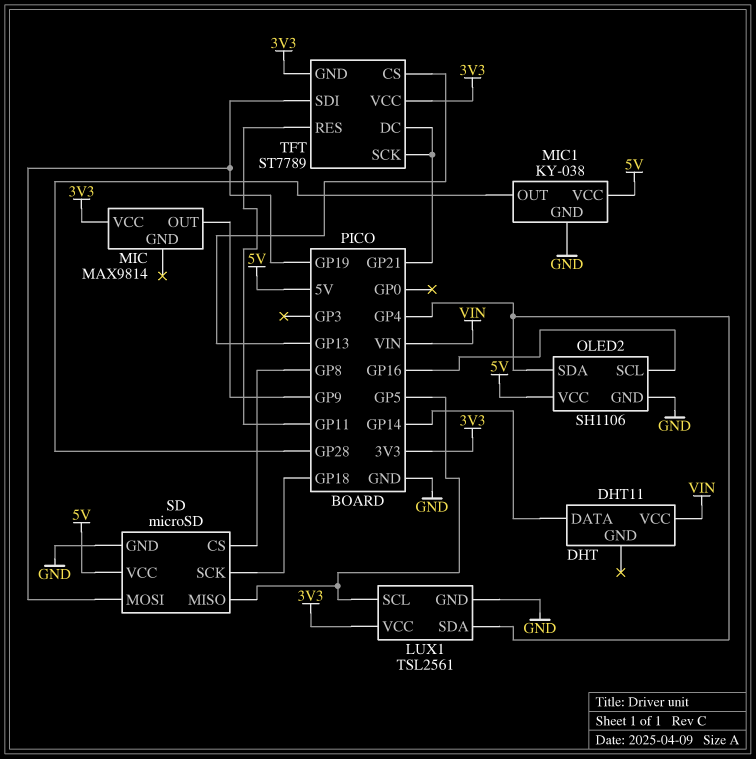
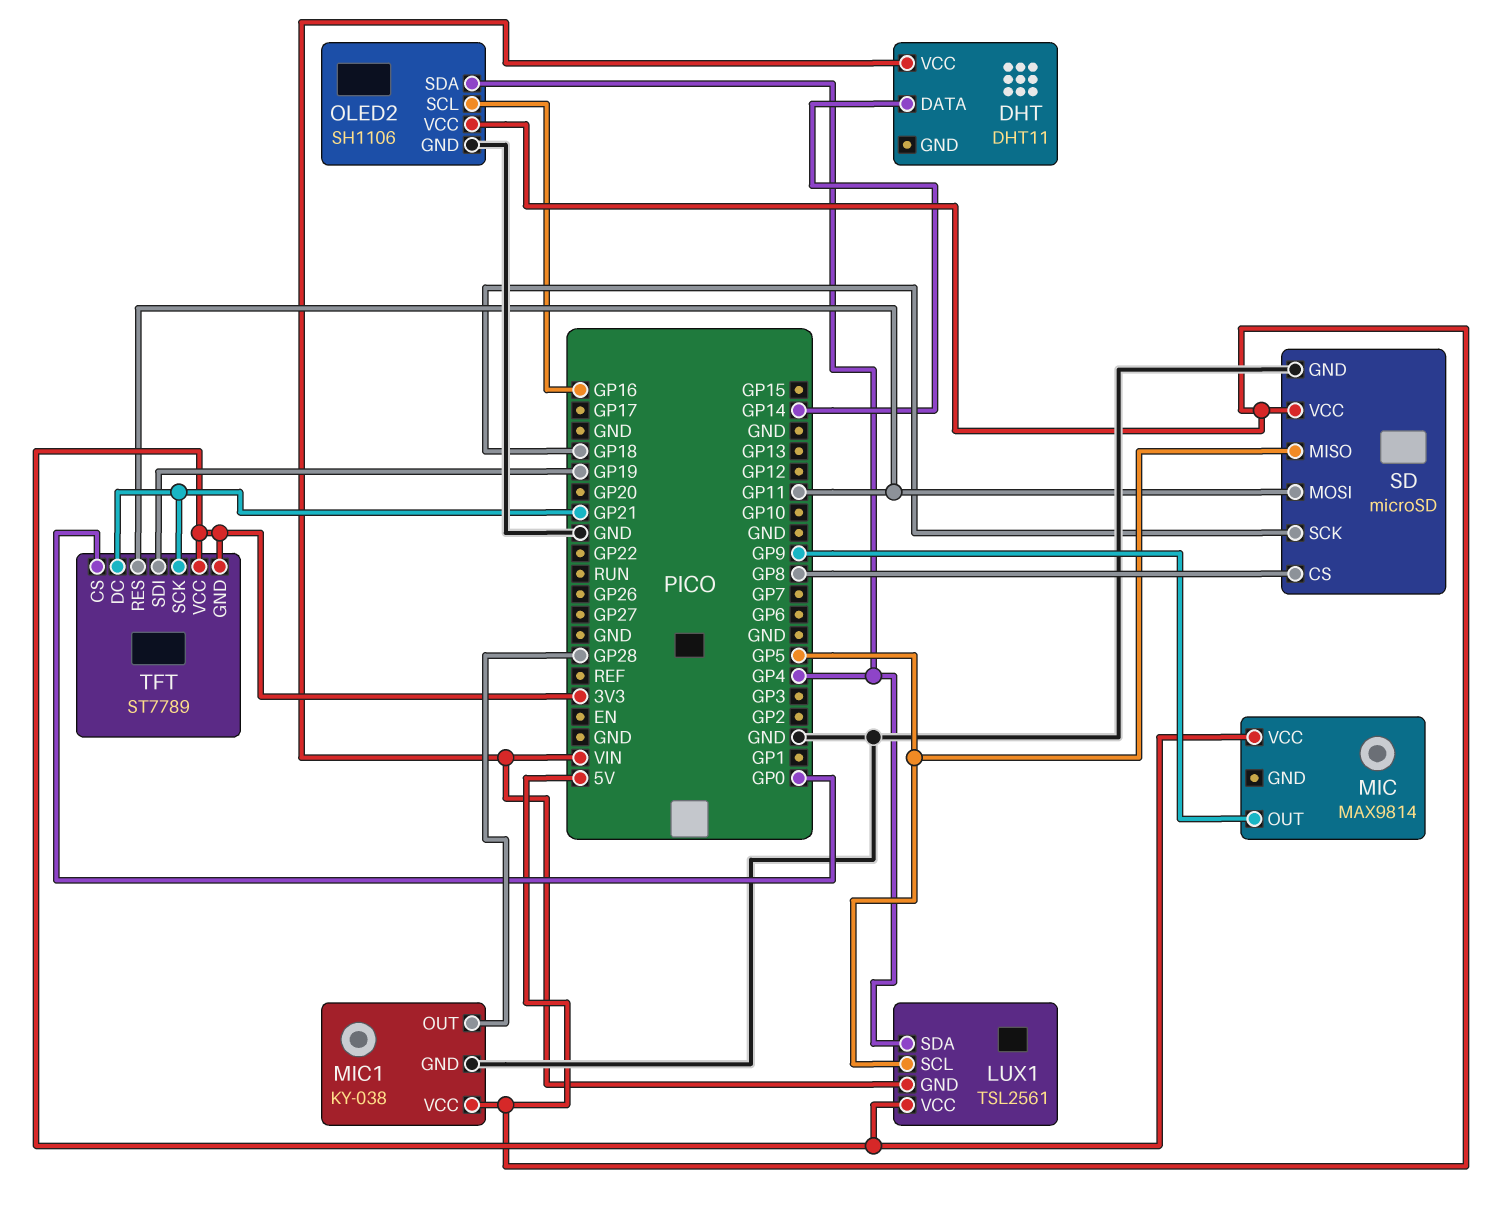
LUX1 pin GND: GND -> VIN
SD pin MOSI: GP19 -> GP11
TFT pin CS: GP13 -> GP0

